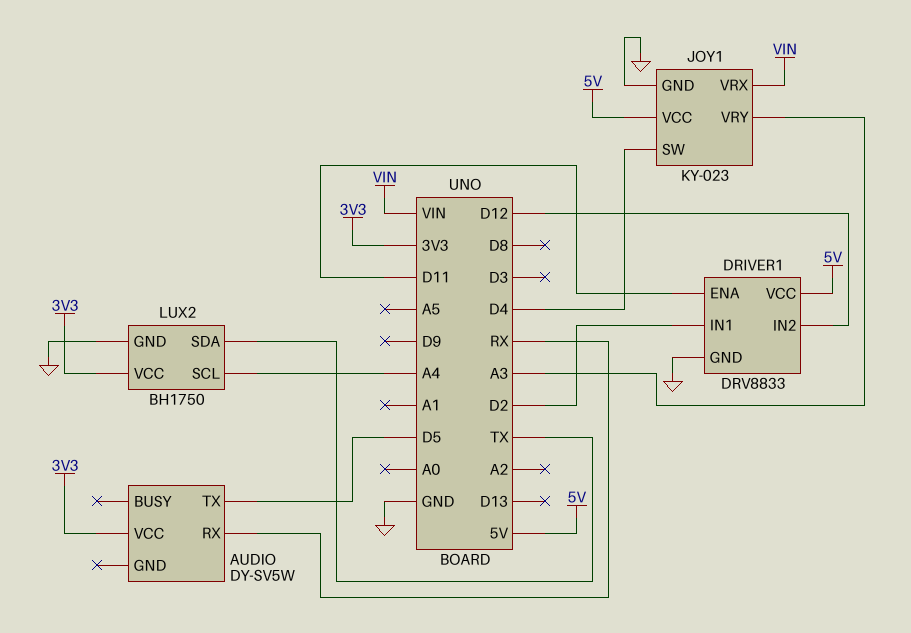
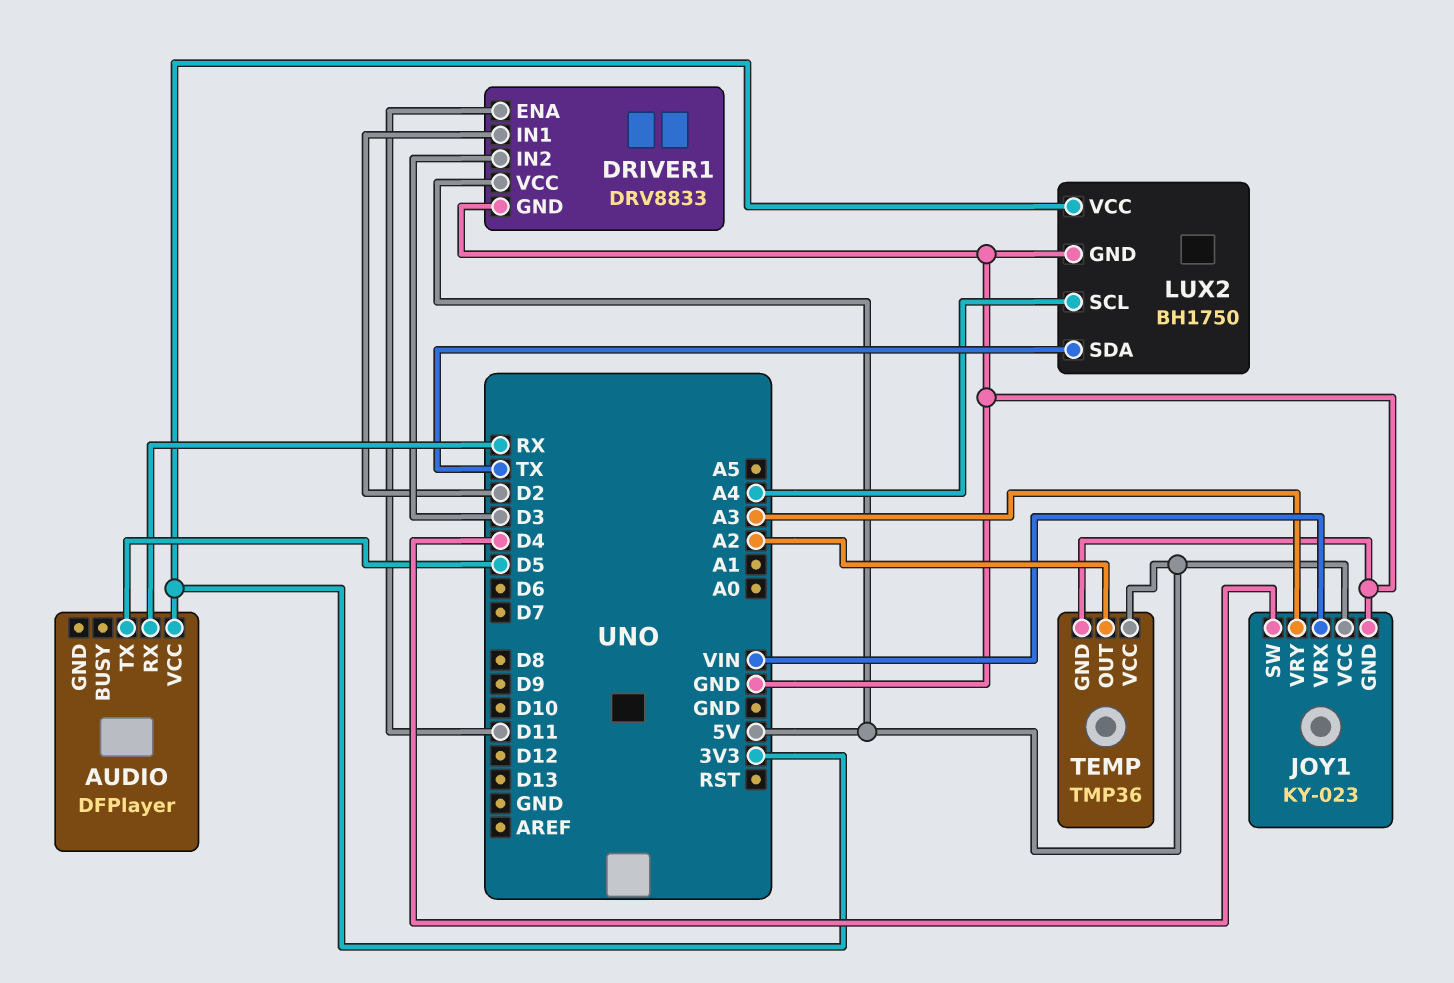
AUDIO: DY-SV5W -> DFPlayer
DRIVER1 pin IN2: D12 -> D3
TEMP: none -> TMP36
TEMP pin GND: none -> GND
TEMP pin OUT: none -> A2
TEMP pin VCC: none -> 5V

